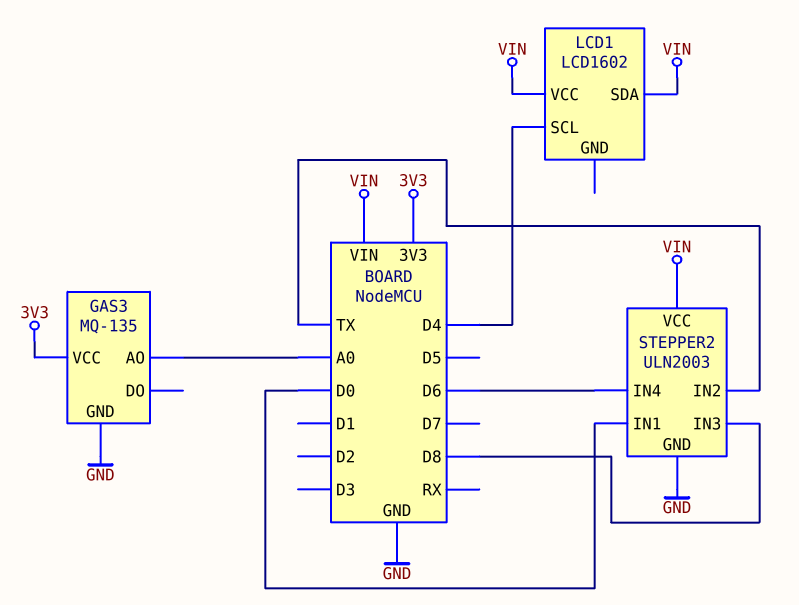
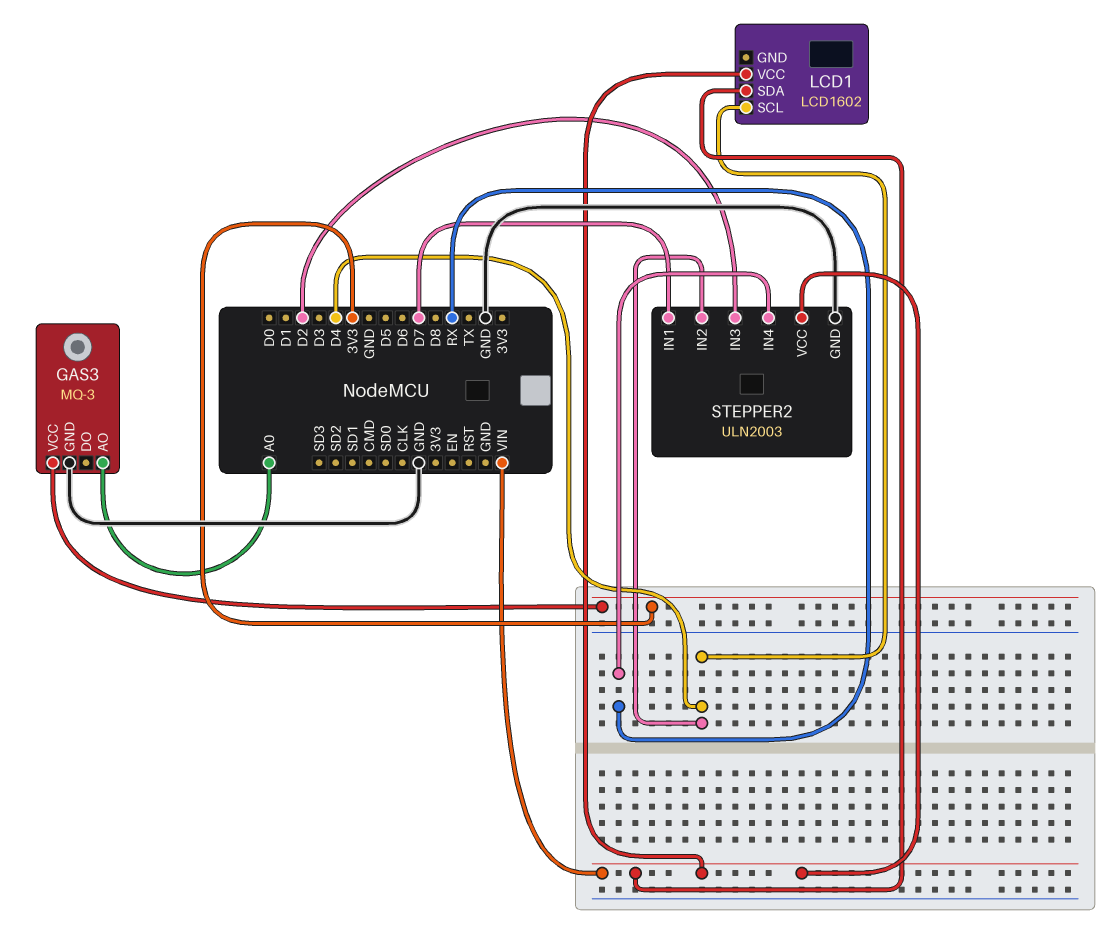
GAS3: MQ-135 -> MQ-3
STEPPER2 pin IN1: D0 -> D7
STEPPER2 pin IN2: TX -> D4
STEPPER2 pin IN3: D8 -> D2
STEPPER2 pin IN4: D6 -> RX

